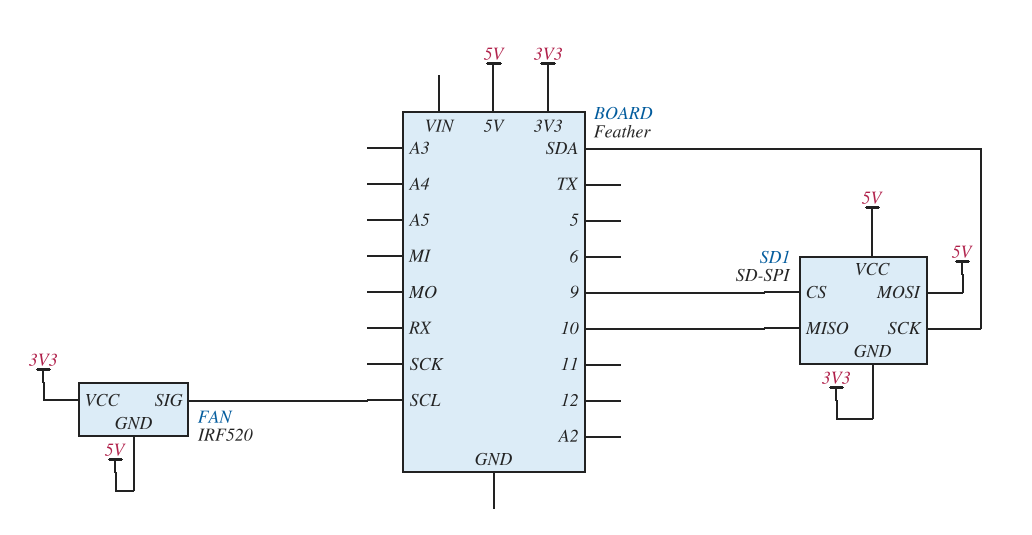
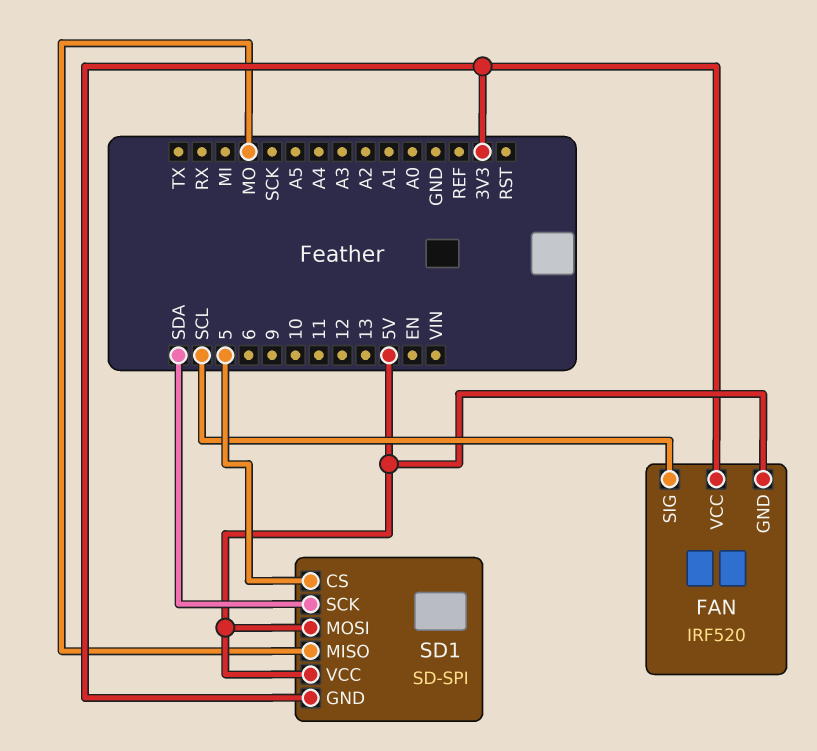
SD1 pin CS: 9 -> 5
SD1 pin MISO: 10 -> MO

